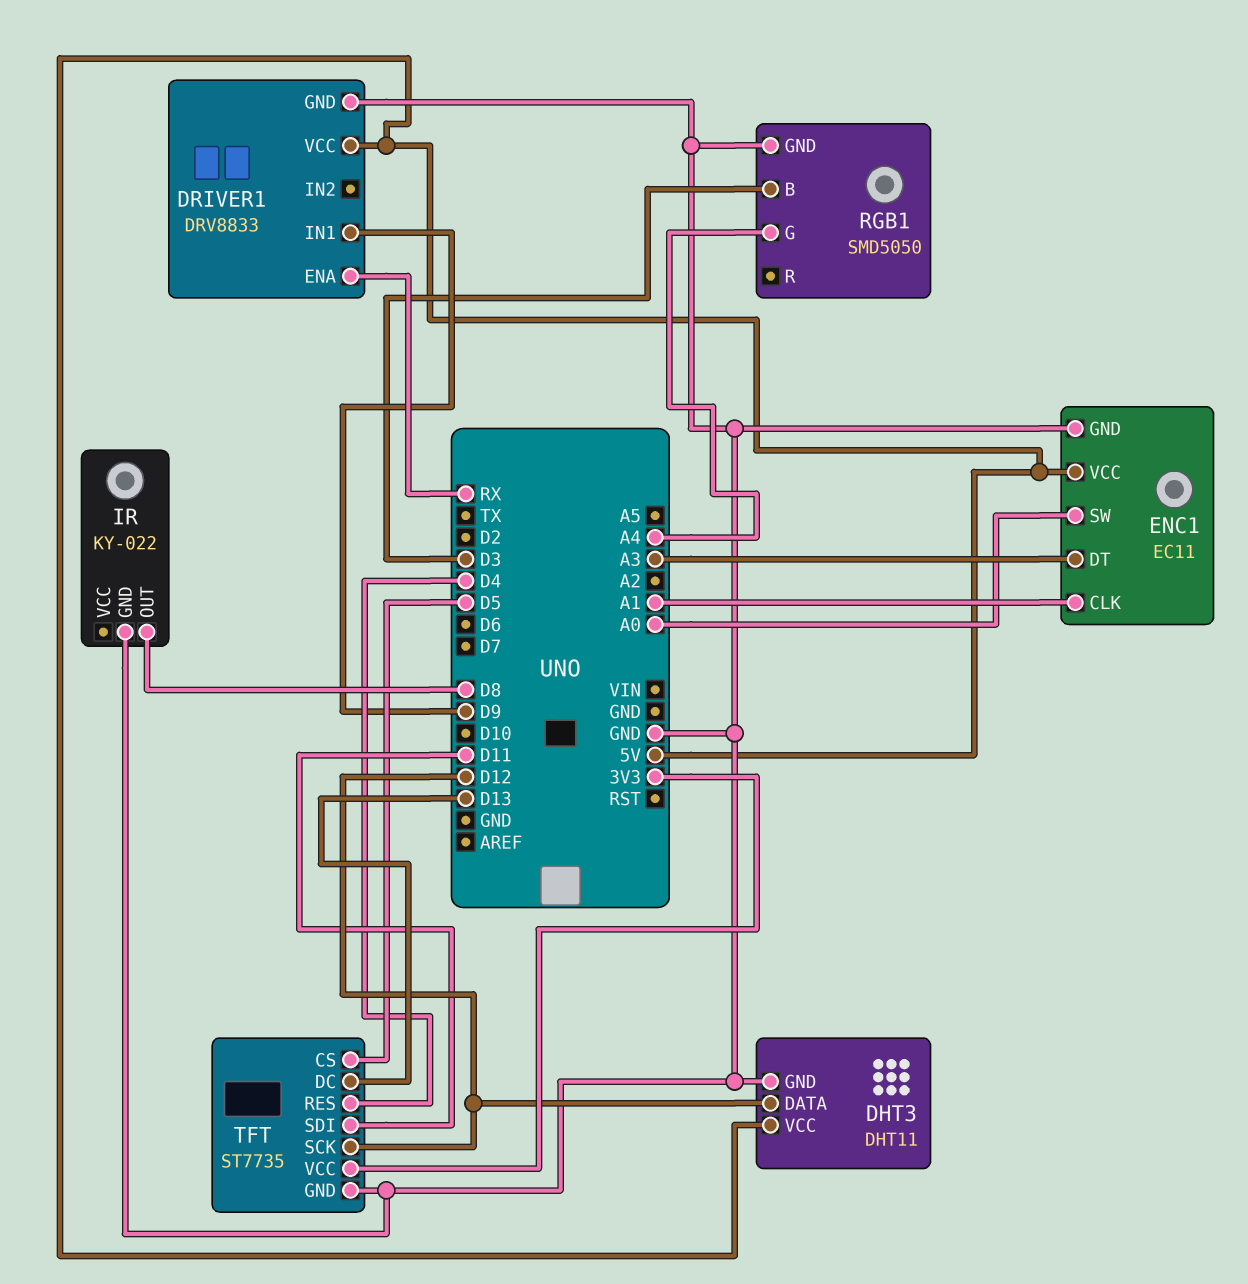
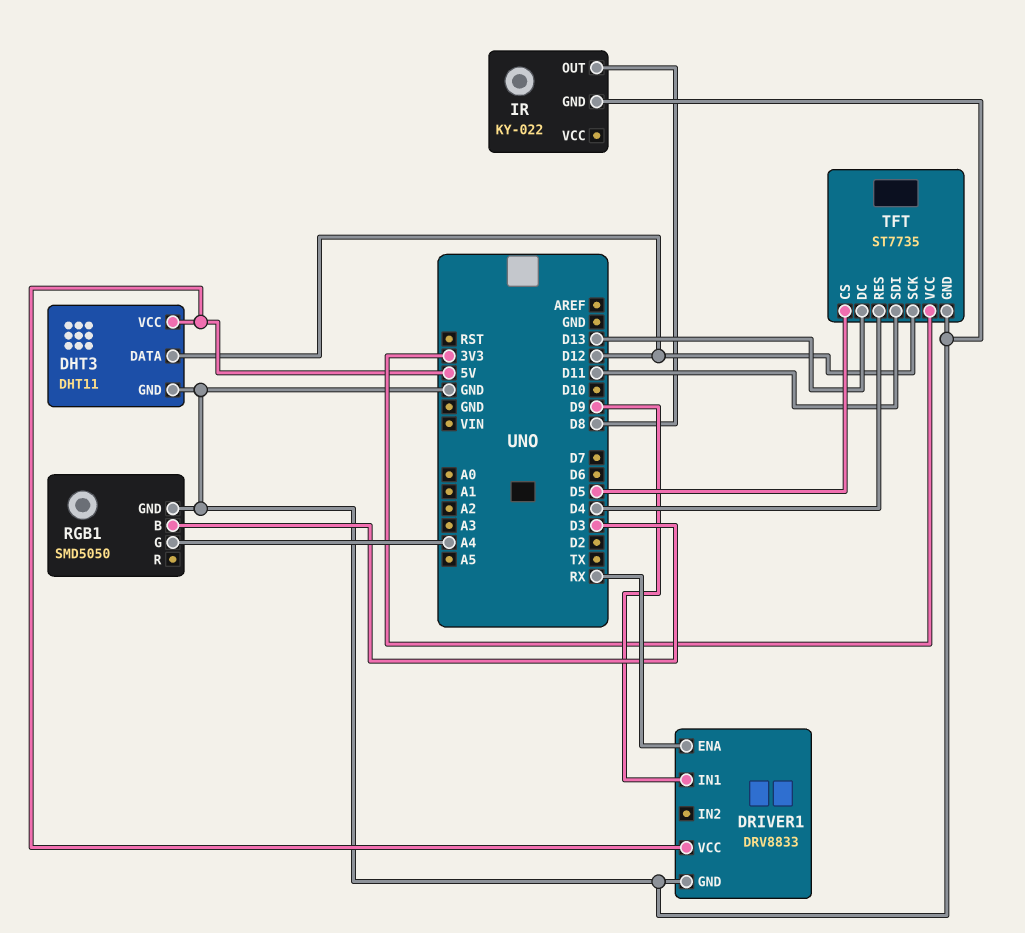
ENC1: EC11 -> none
ENC1 pin CLK: A1 -> none
ENC1 pin DT: A3 -> none
ENC1 pin GND: GND -> none
ENC1 pin SW: A0 -> none
ENC1 pin VCC: 5V -> none

